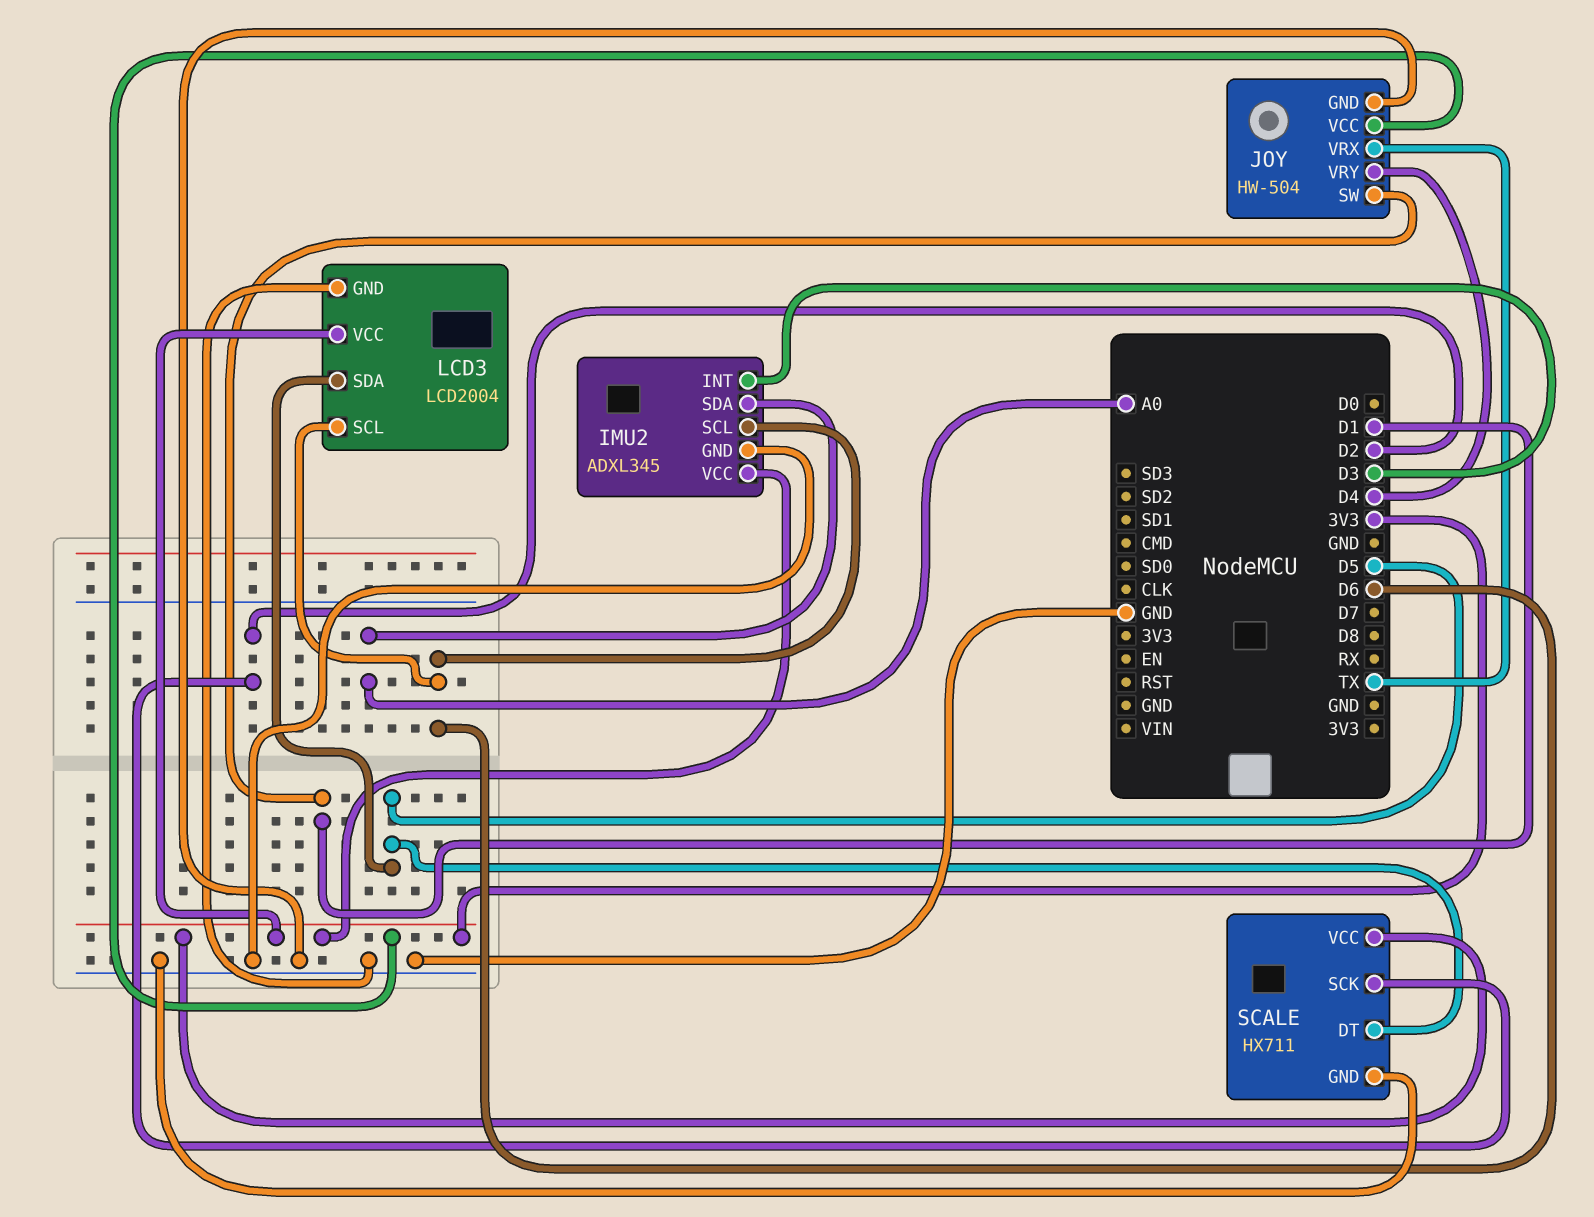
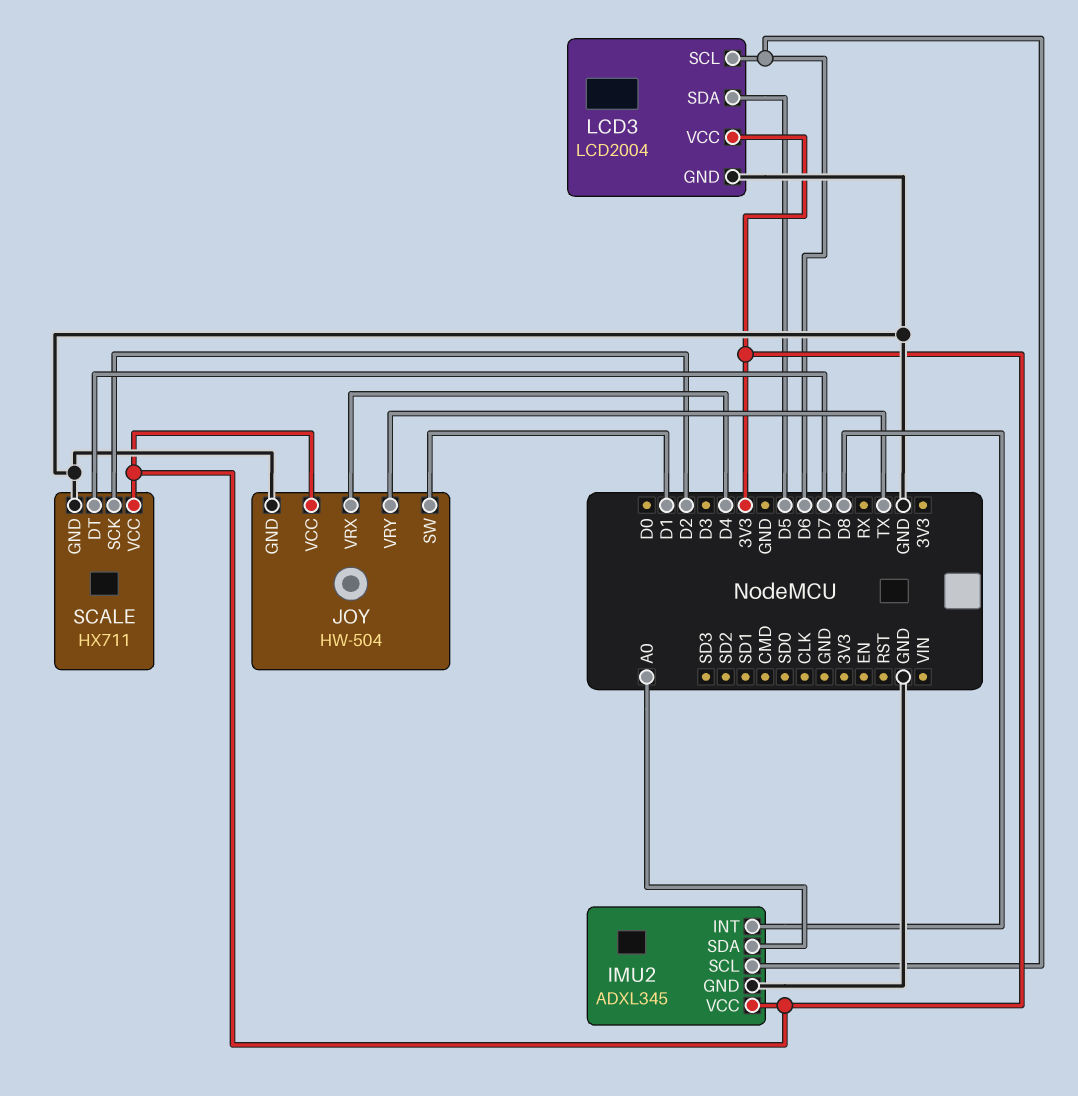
IMU2 pin INT: D3 -> D8
JOY pin VRX: TX -> D4
JOY pin VRY: D4 -> TX
SCALE pin DT: D5 -> D7

